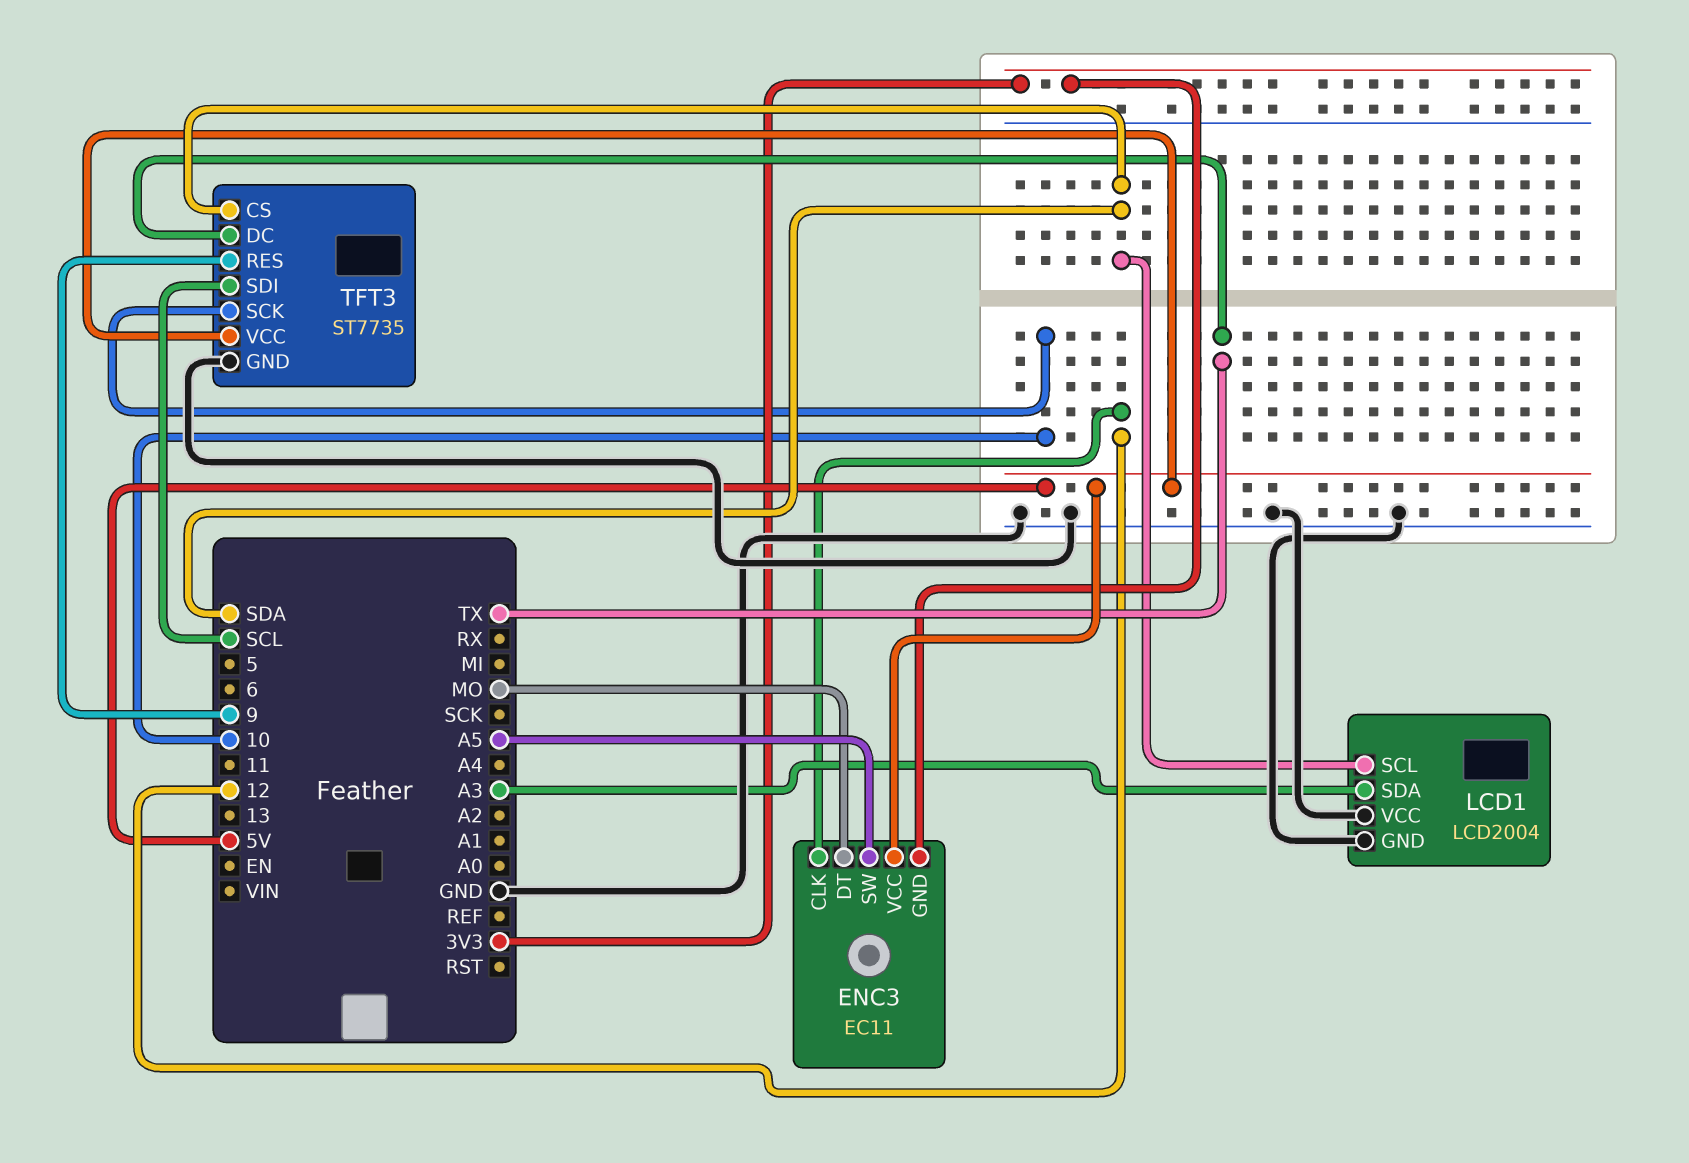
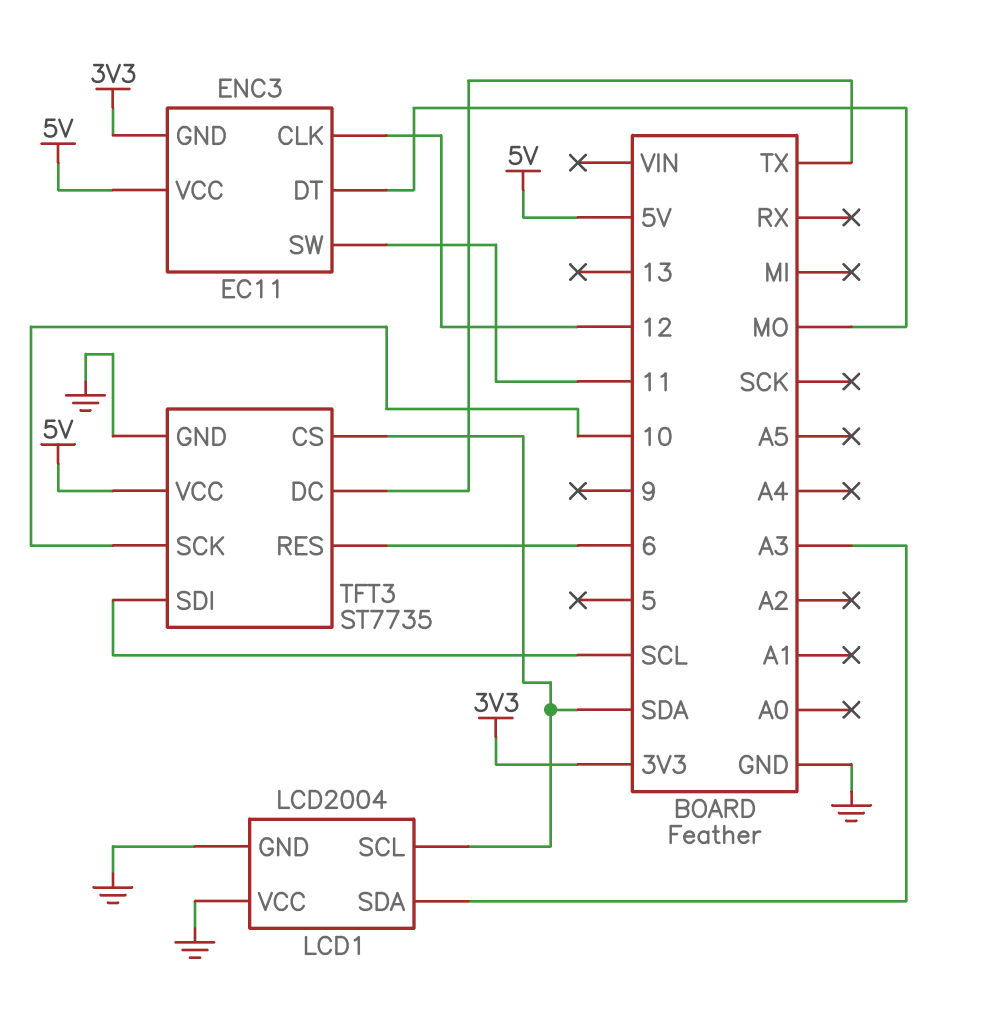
ENC3 pin SW: A5 -> 11
TFT3 pin RES: 9 -> 6

